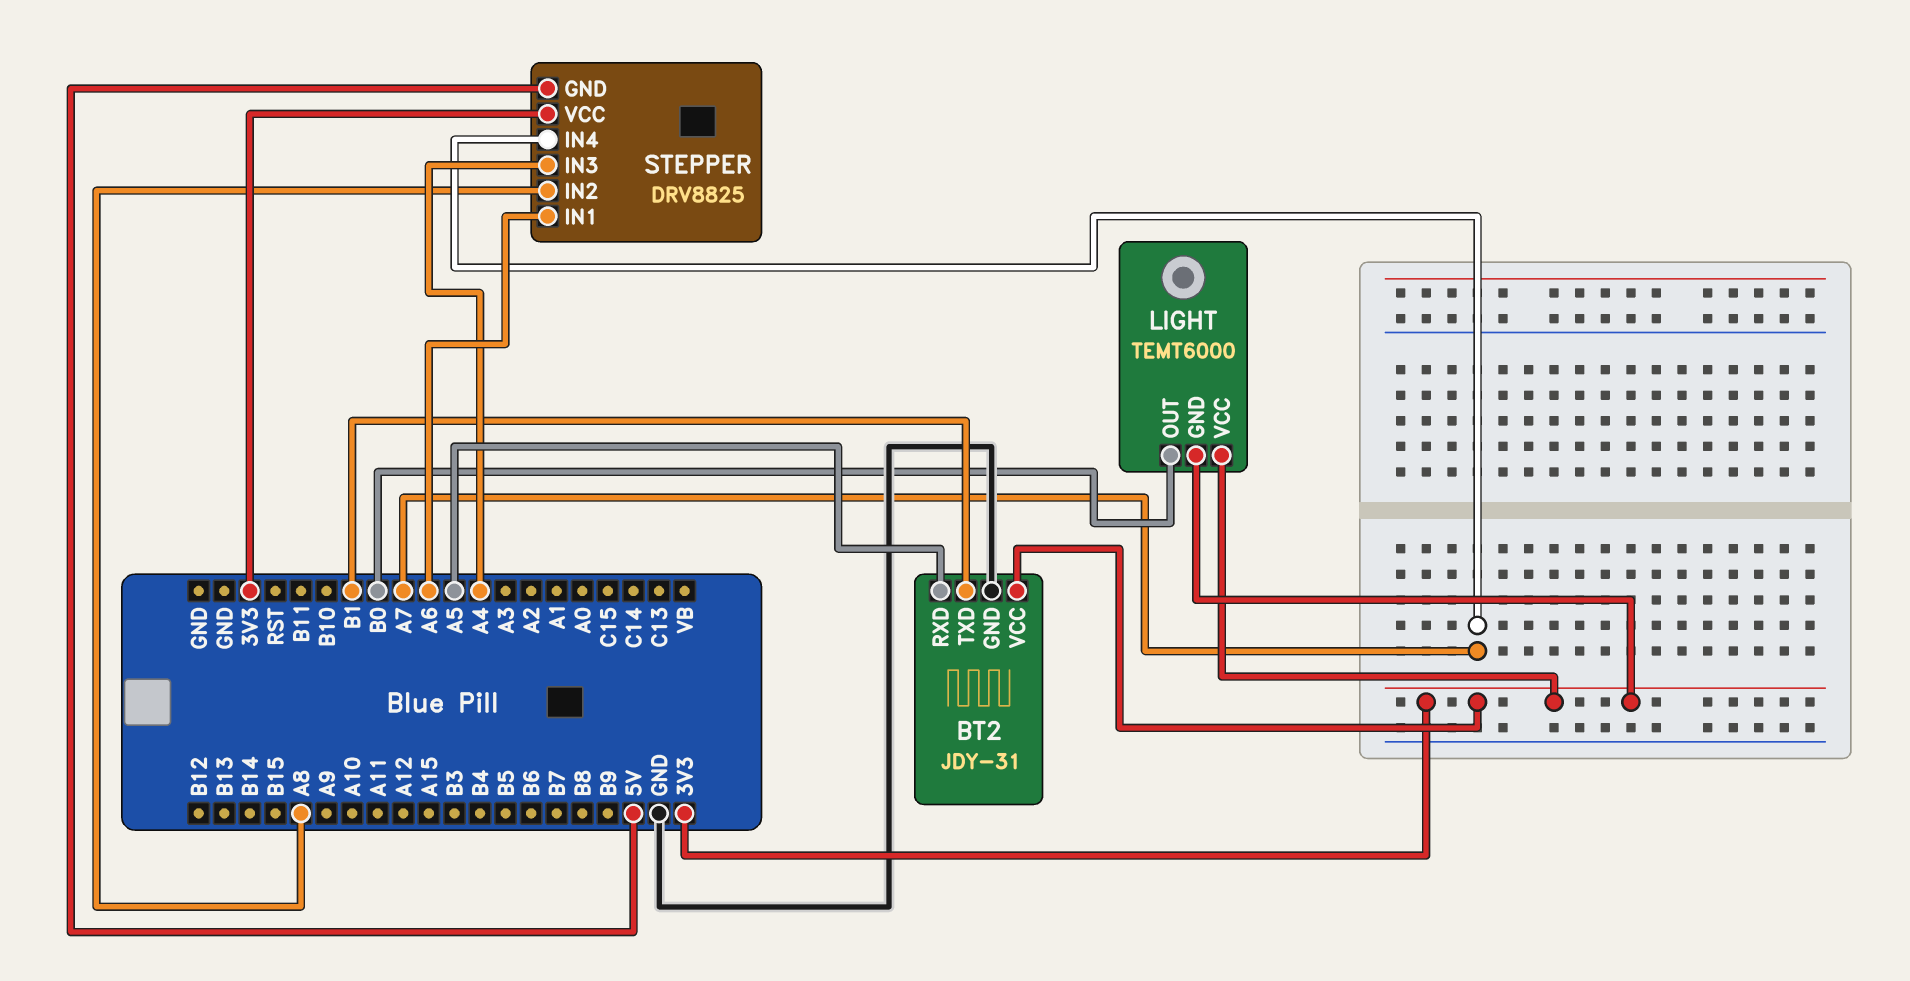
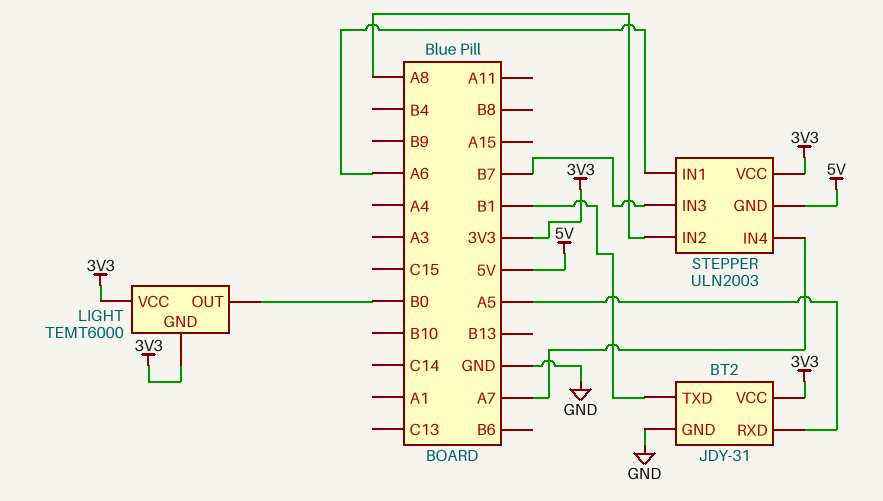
STEPPER: DRV8825 -> ULN2003
STEPPER pin IN3: A4 -> B7

